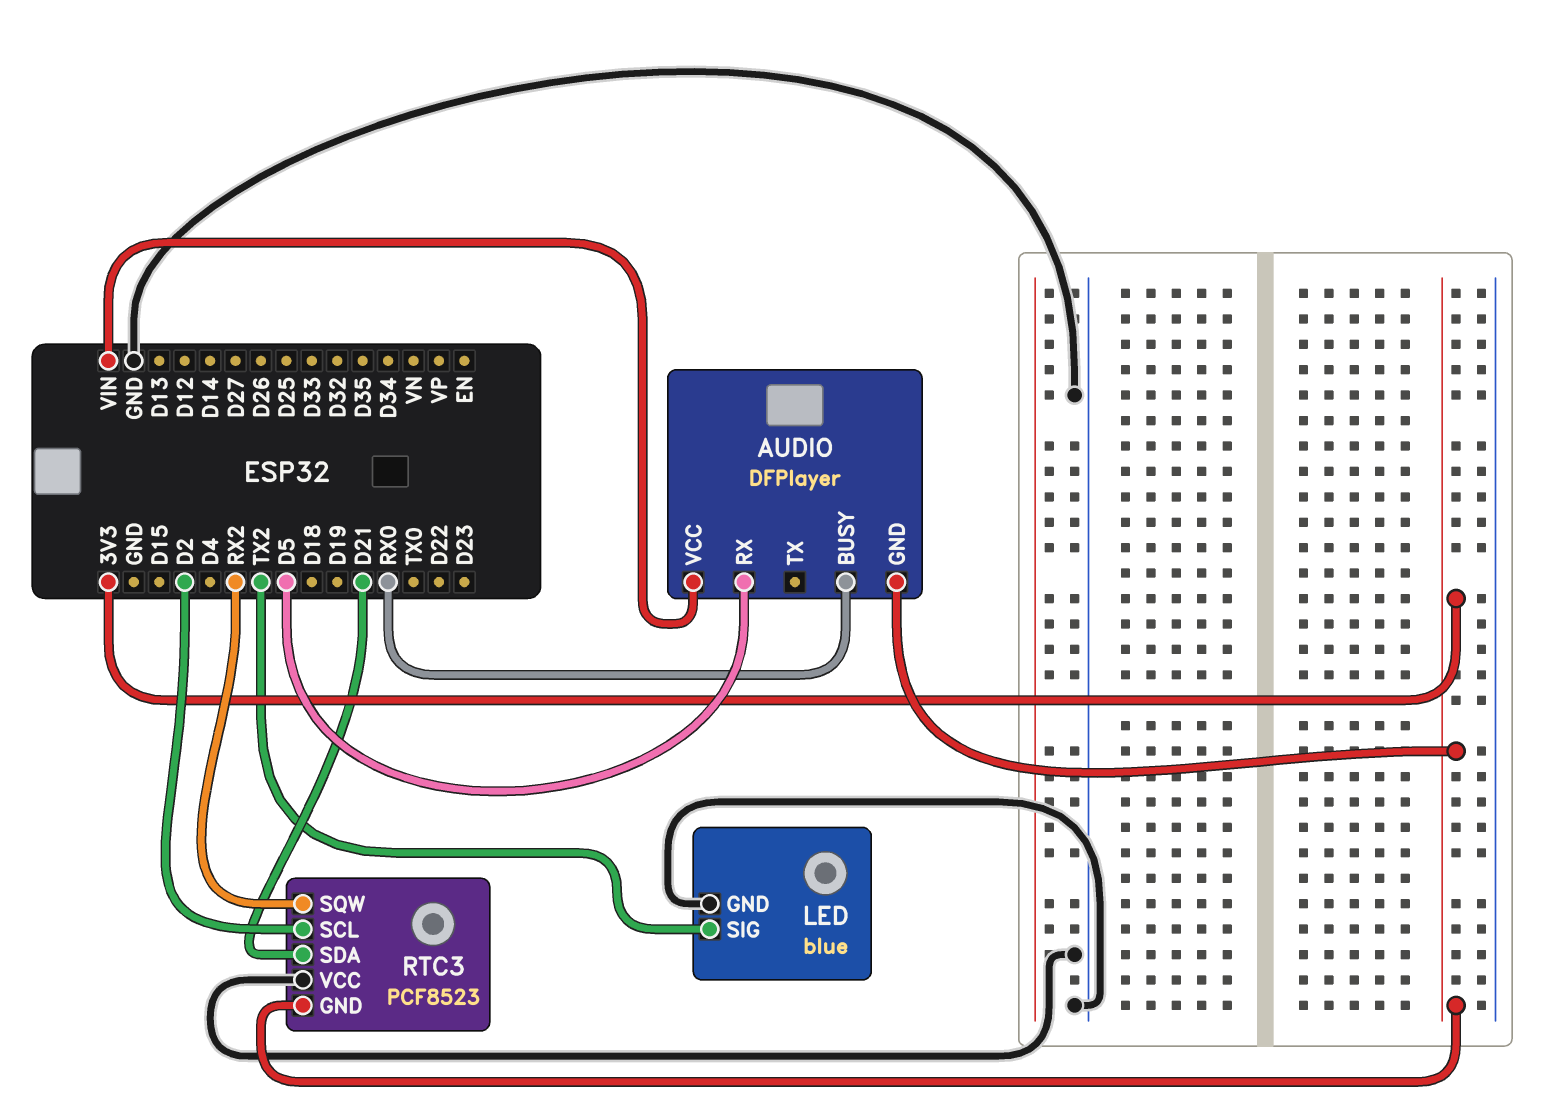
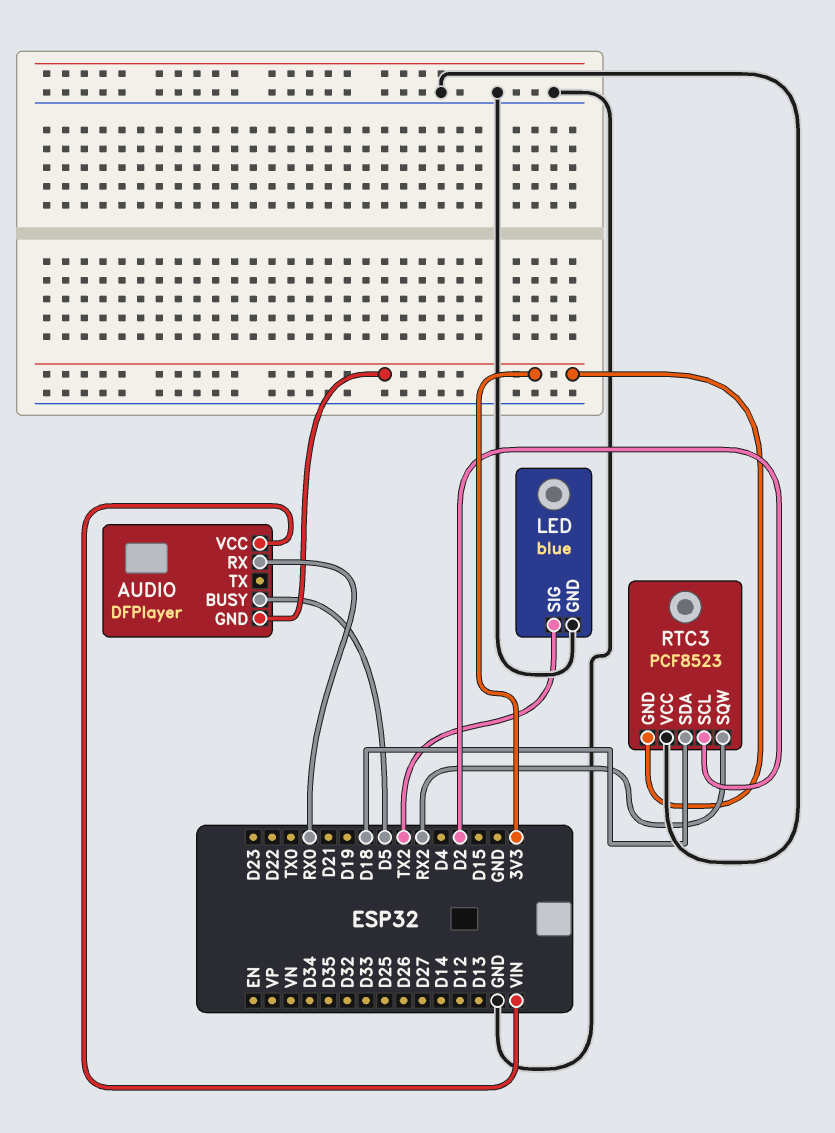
AUDIO pin BUSY: RX0 -> D5
AUDIO pin RX: D5 -> RX0
RTC3 pin SDA: D21 -> D18

